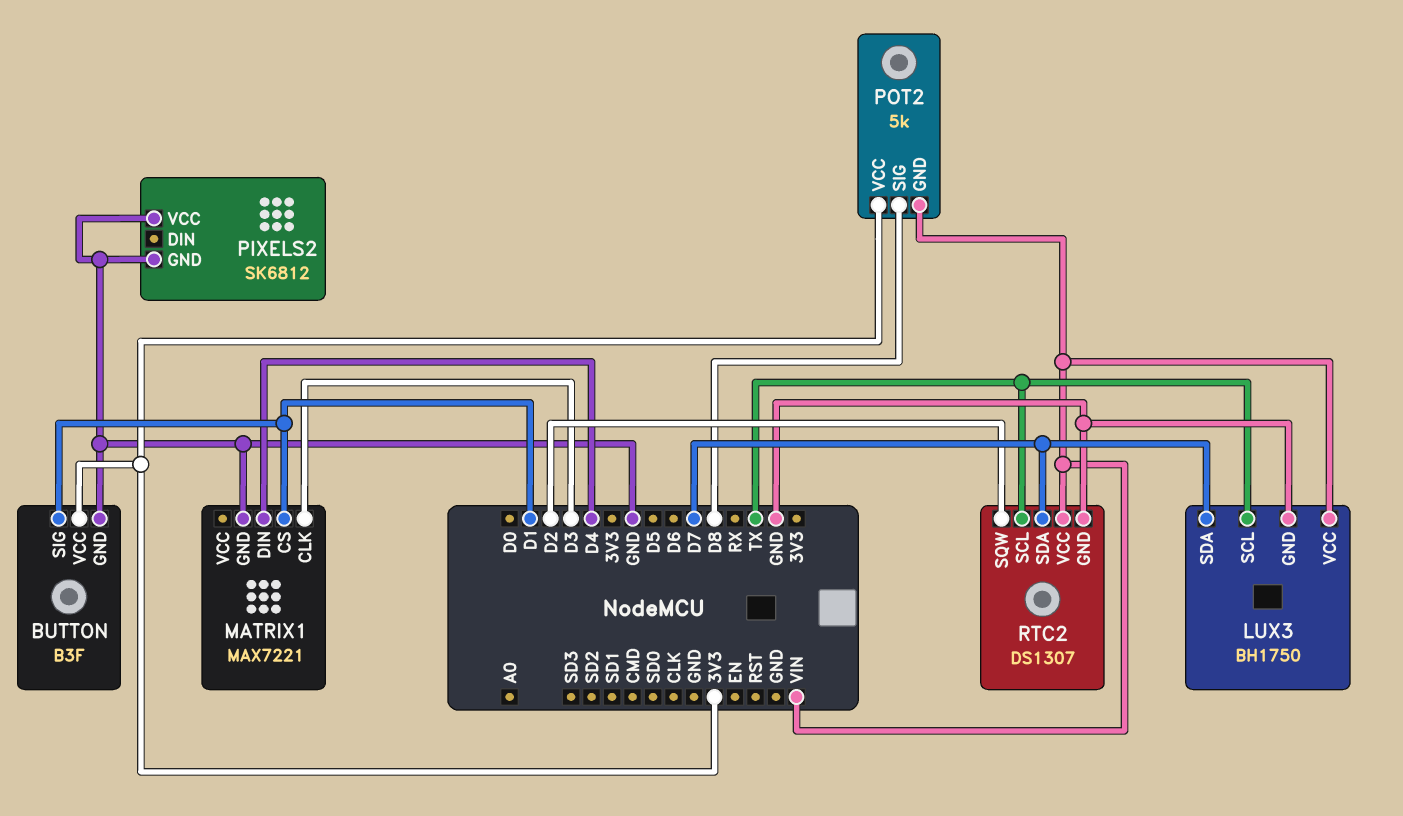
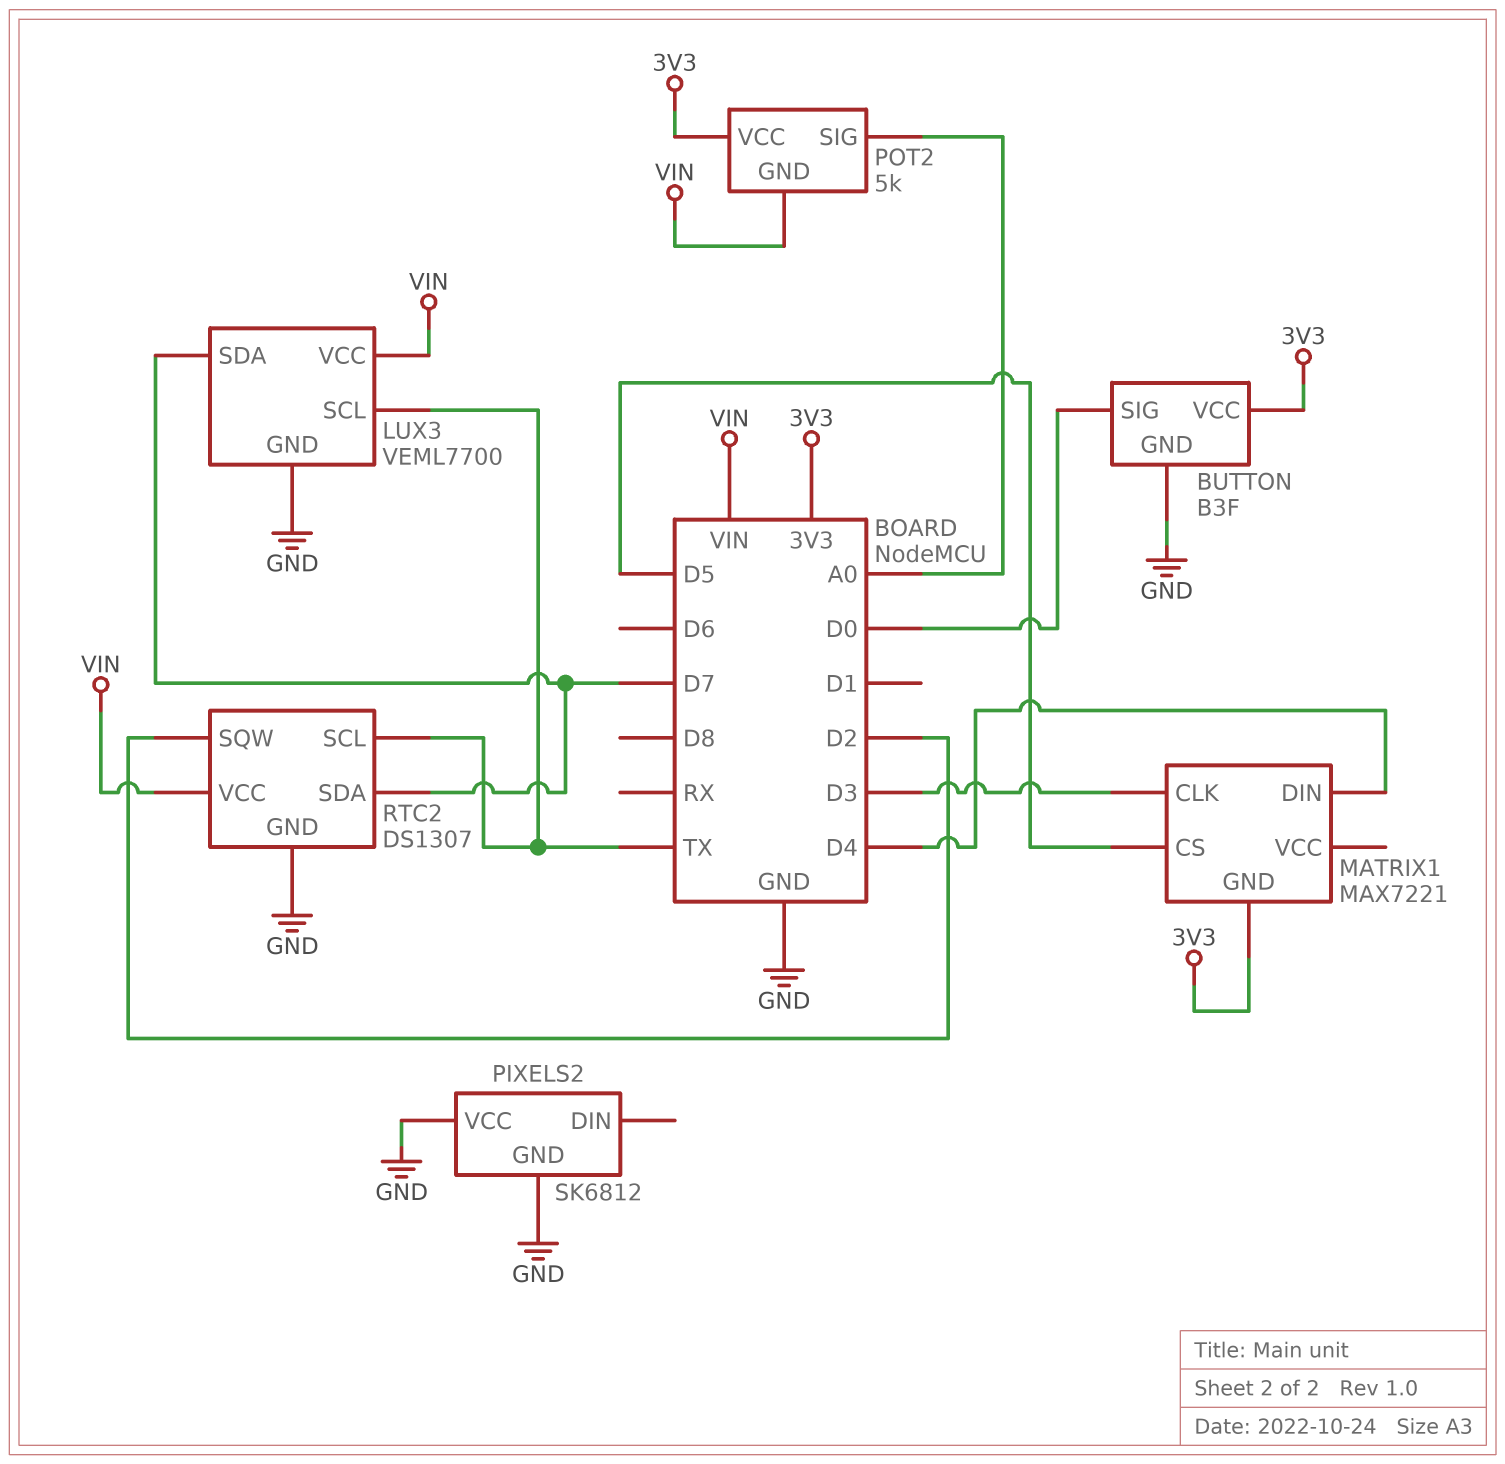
BUTTON pin SIG: D1 -> D0
LUX3: BH1750 -> VEML7700
MATRIX1 pin CS: D1 -> D5
MATRIX1 pin GND: GND -> 3V3
POT2 pin SIG: D8 -> A0

